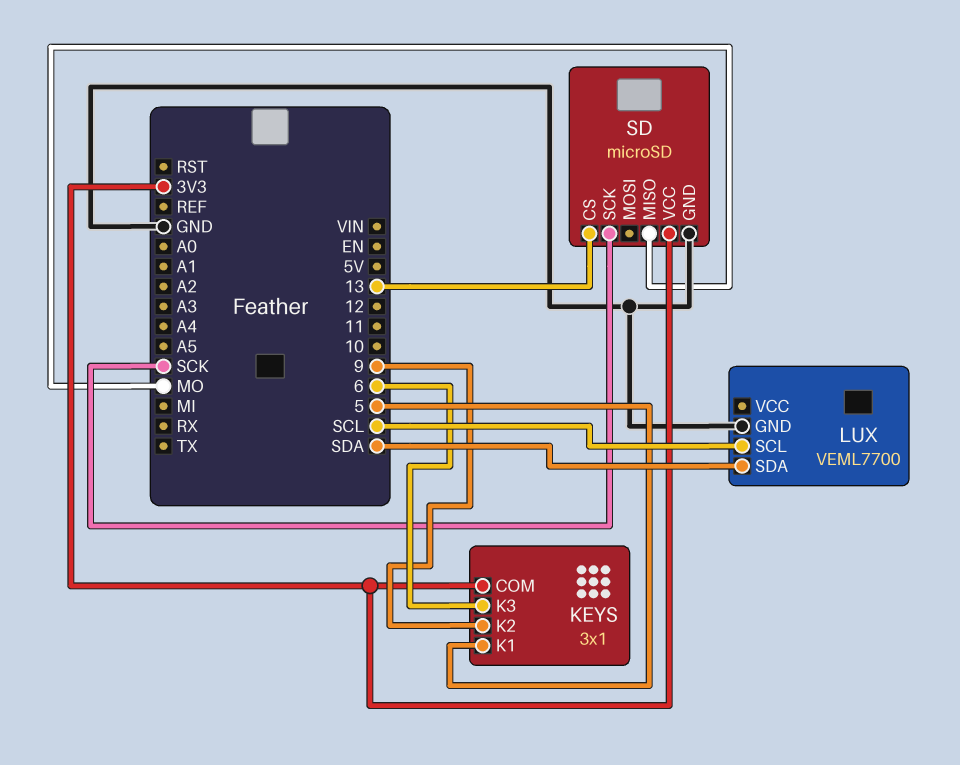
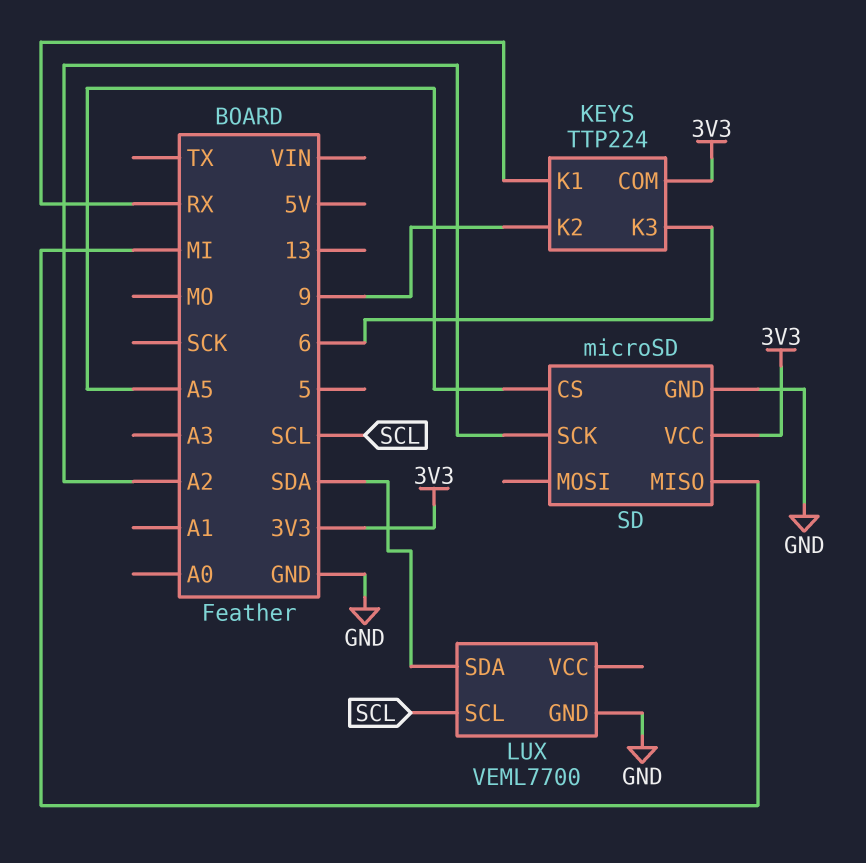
KEYS: 3x1 -> TTP224
KEYS pin K1: 5 -> RX
SD pin CS: 13 -> A5
SD pin MISO: MO -> MI
SD pin SCK: SCK -> A2

